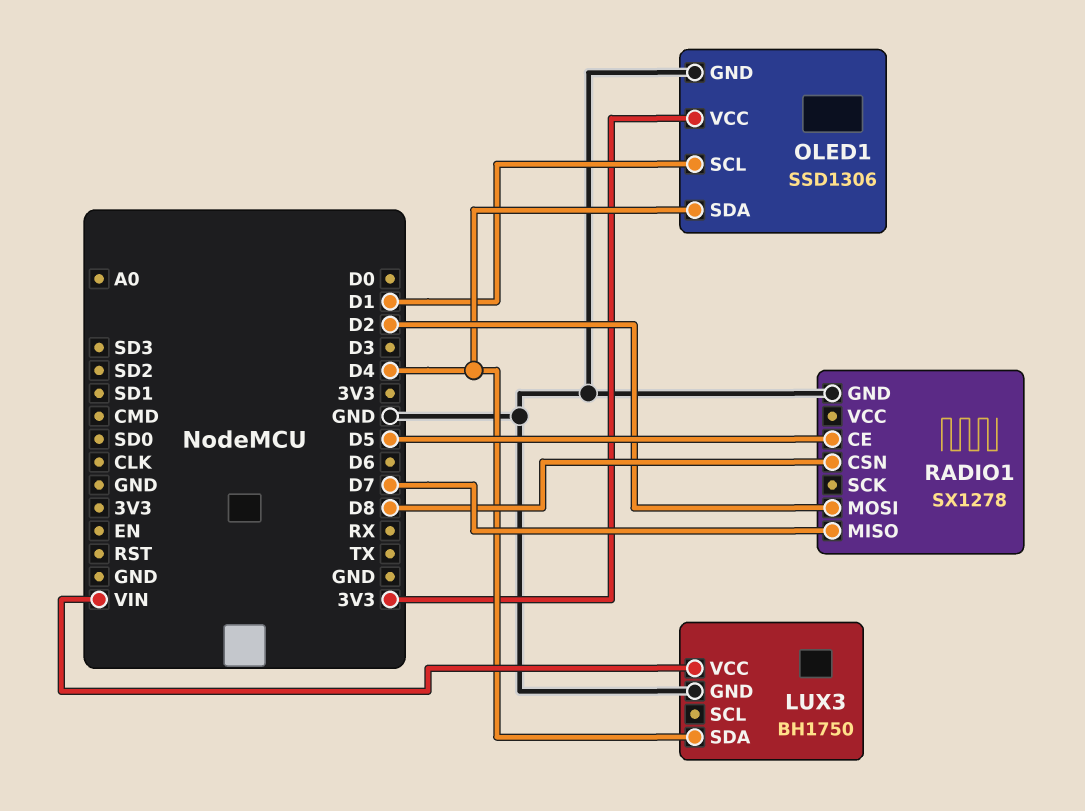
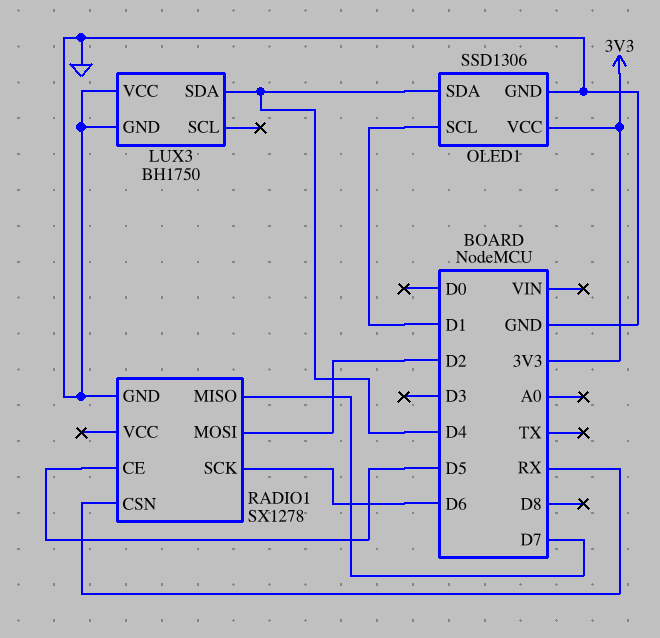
LUX3 pin VCC: VIN -> GND
RADIO1 pin CSN: D8 -> RX
RADIO1 pin SCK: none -> D6

